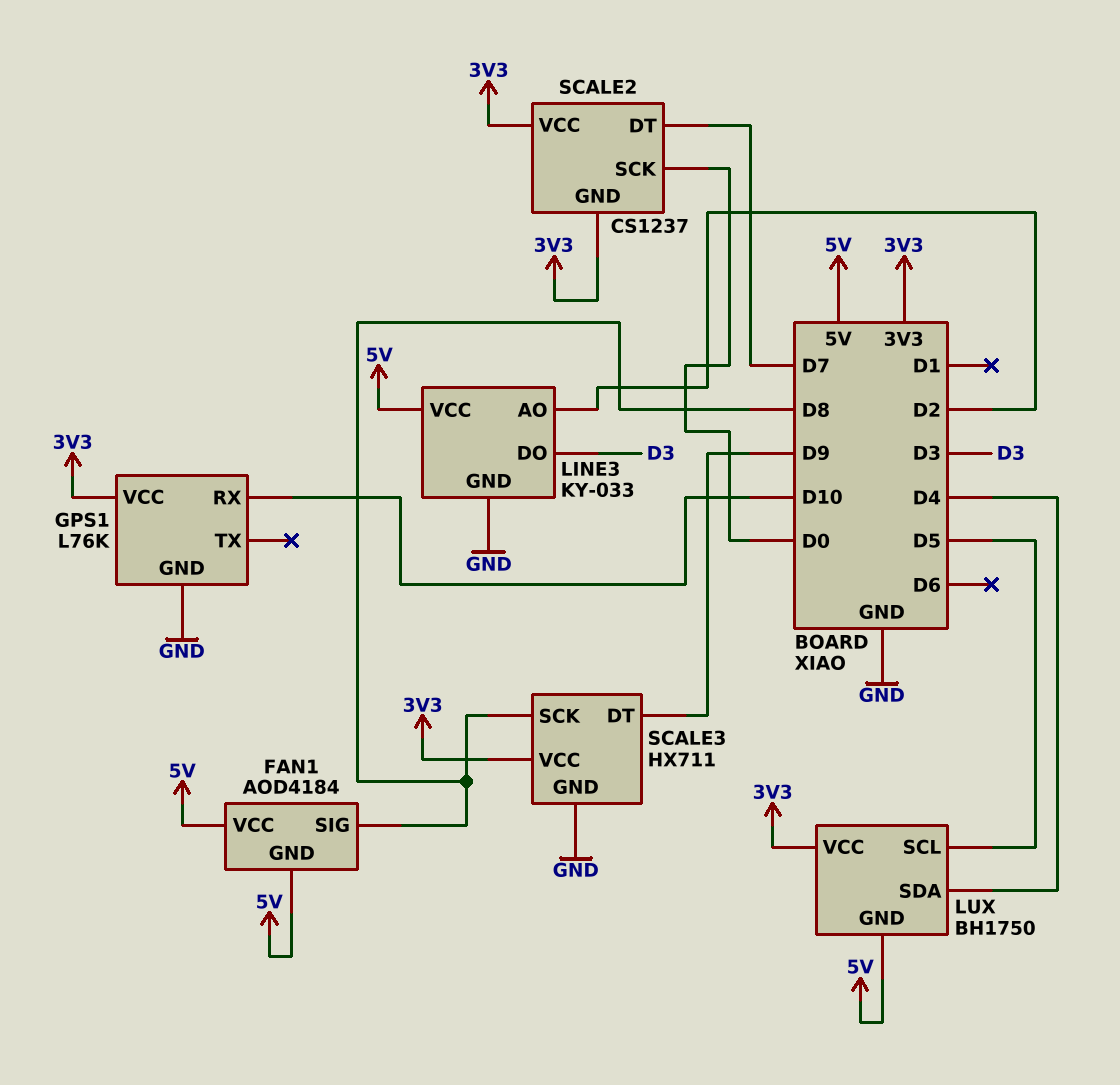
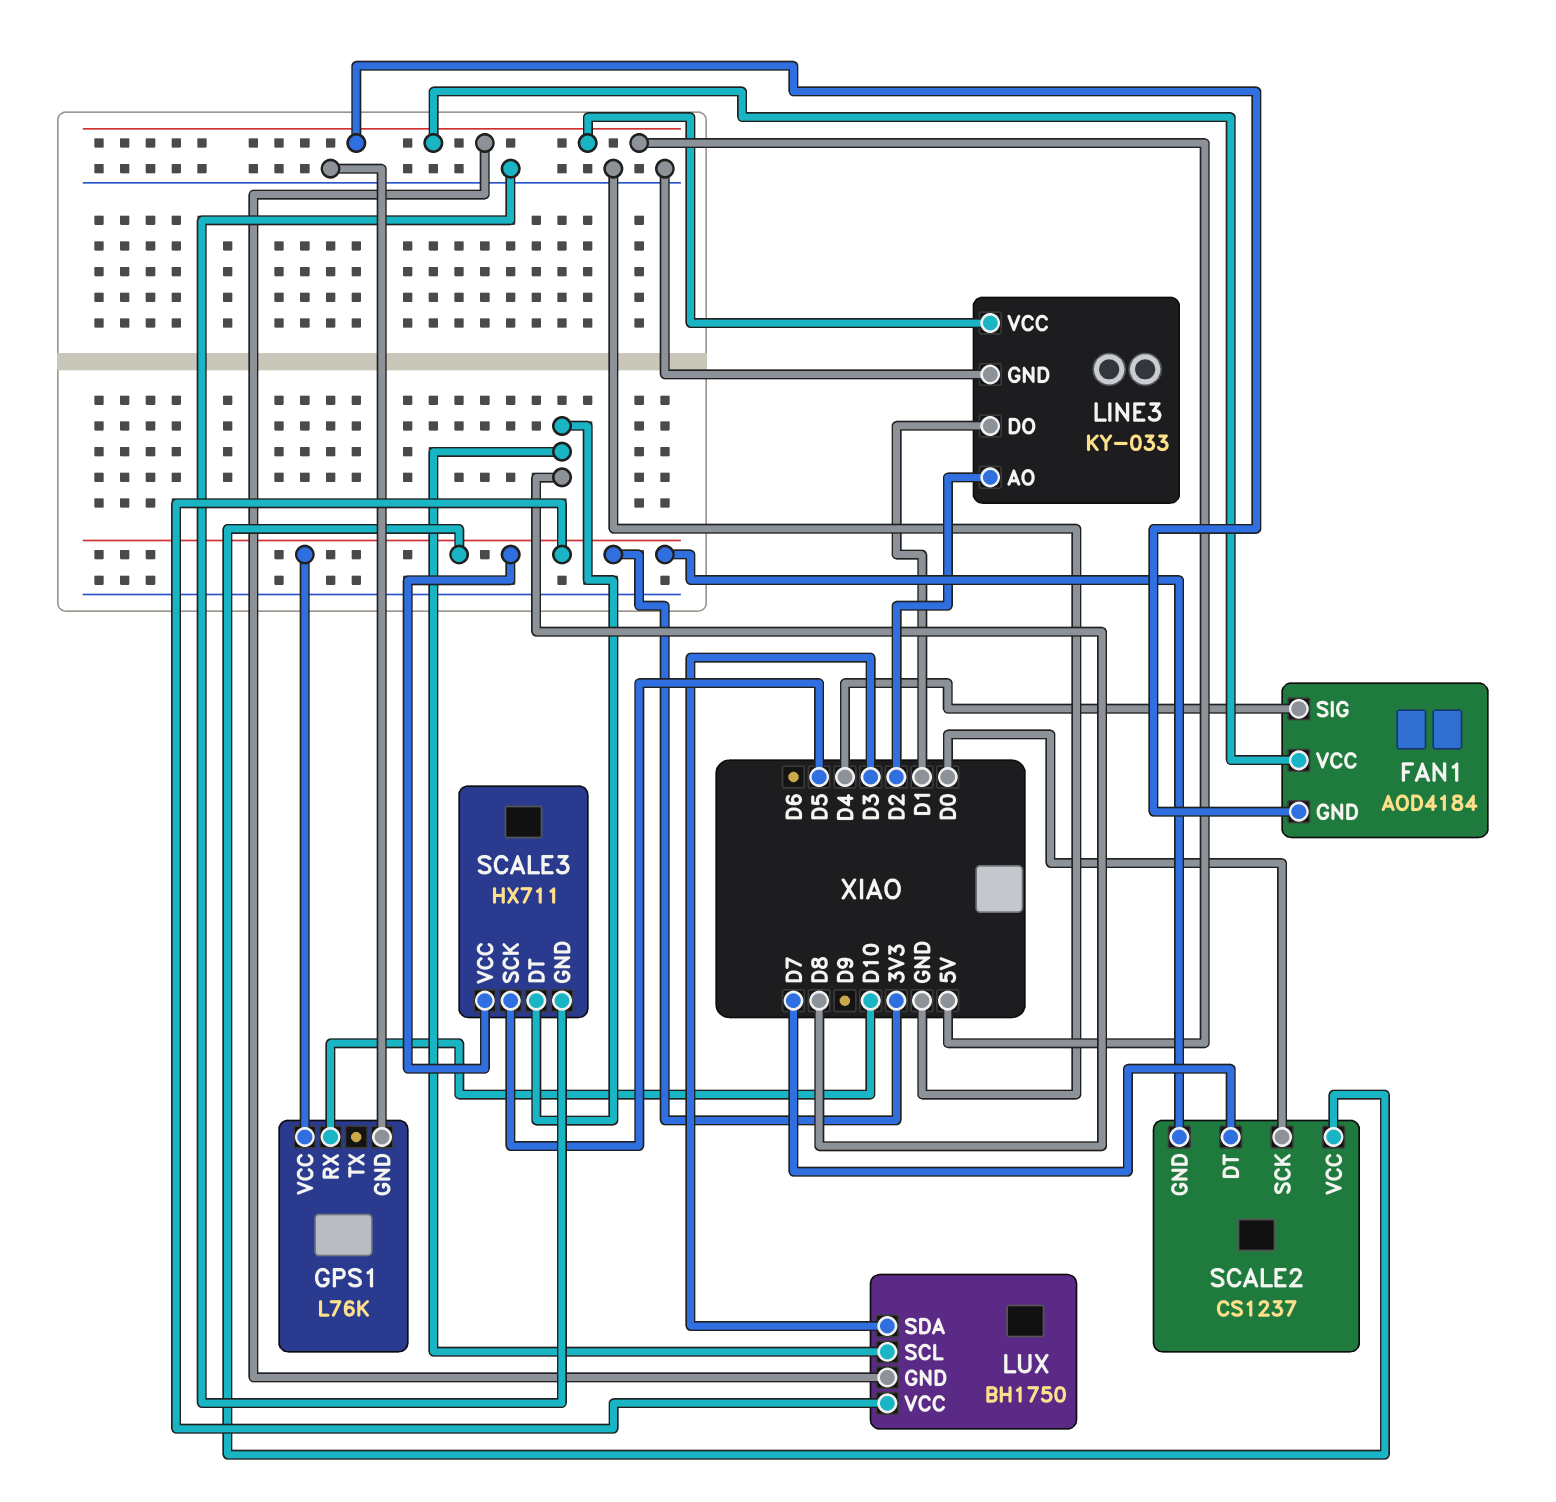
FAN1 pin SIG: D8 -> D4
LINE3 pin DO: D3 -> D1
LUX pin SCL: D5 -> D8
LUX pin SDA: D4 -> D3
SCALE3 pin DT: D9 -> D8
SCALE3 pin SCK: D8 -> D5

